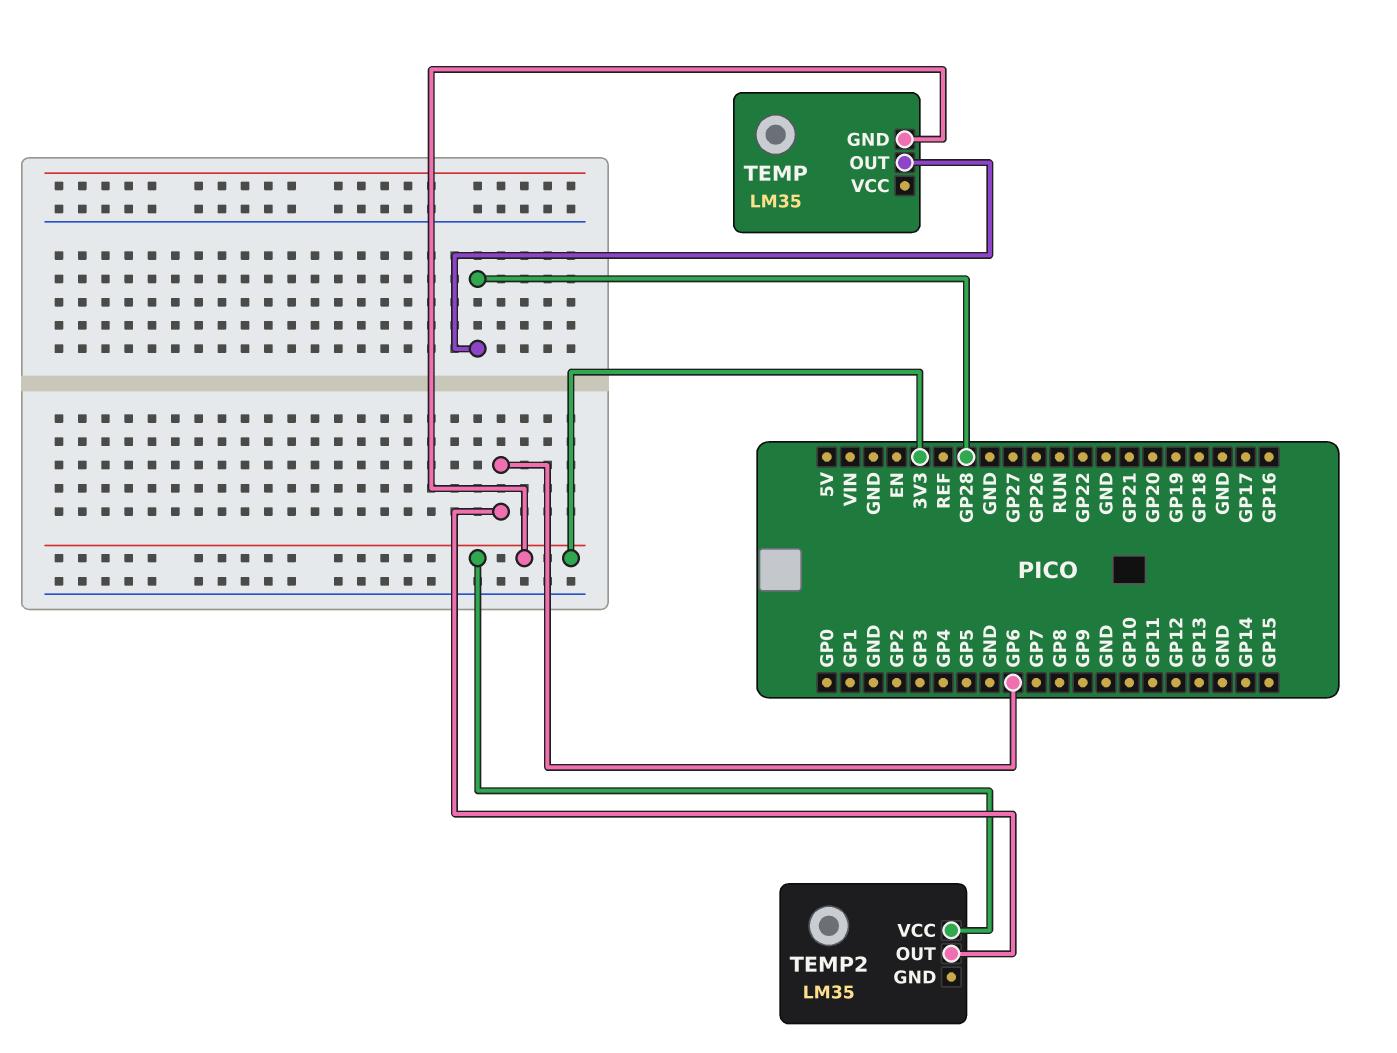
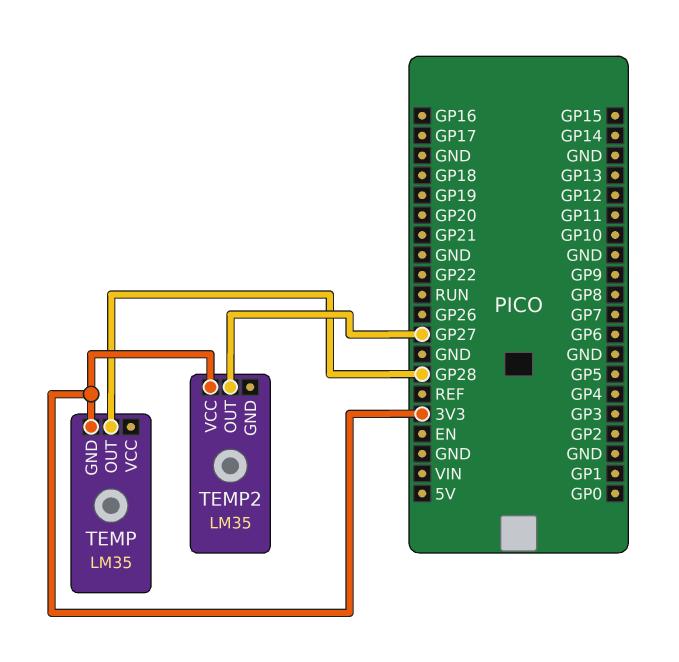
TEMP2 pin OUT: GP6 -> GP27

